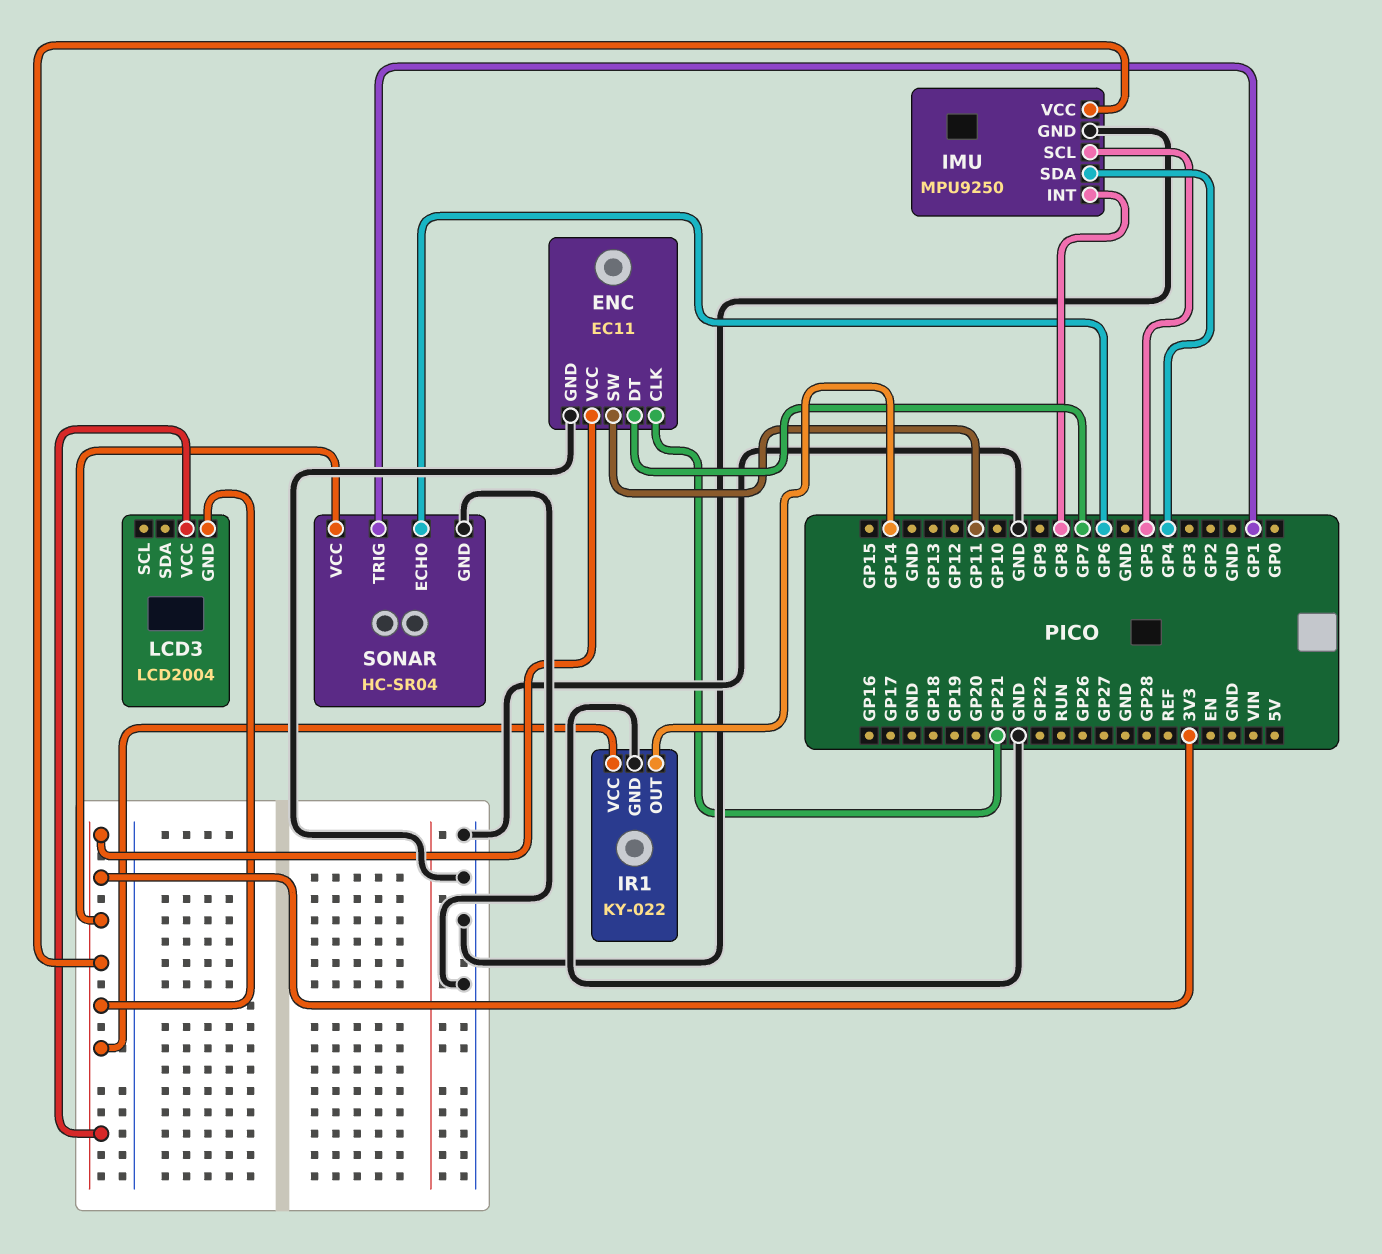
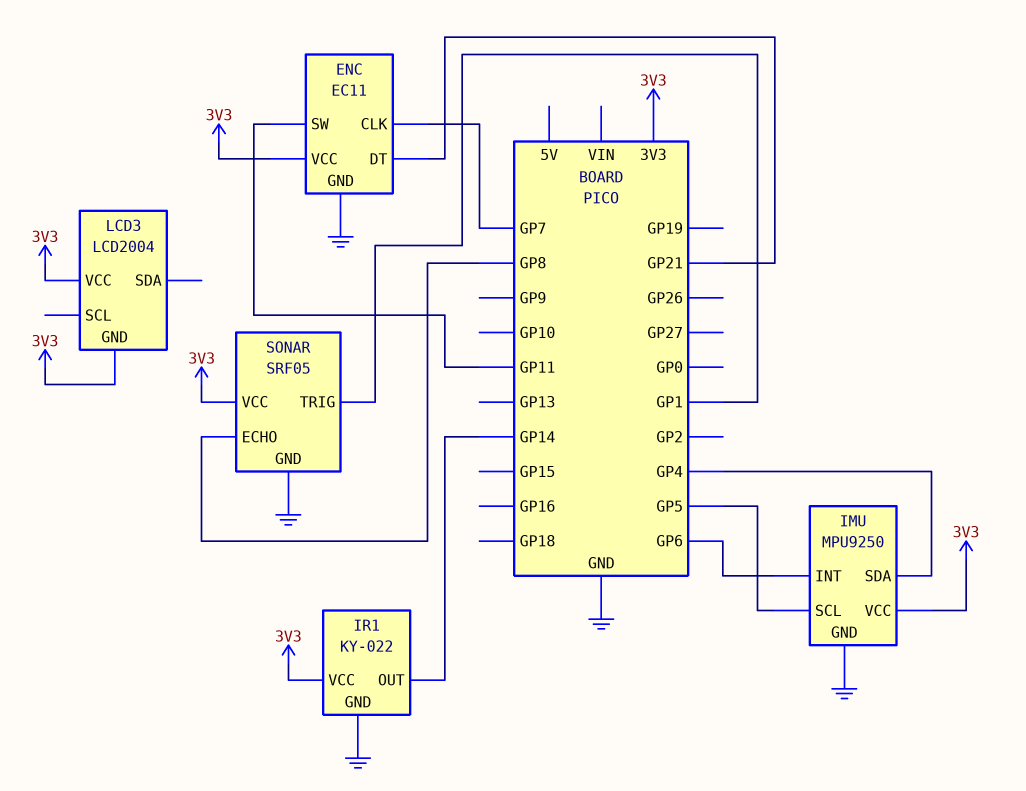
ENC pin CLK: GP21 -> GP7
ENC pin DT: GP7 -> GP21
IMU pin INT: GP8 -> GP6
SONAR: HC-SR04 -> SRF05
SONAR pin ECHO: GP6 -> GP8

